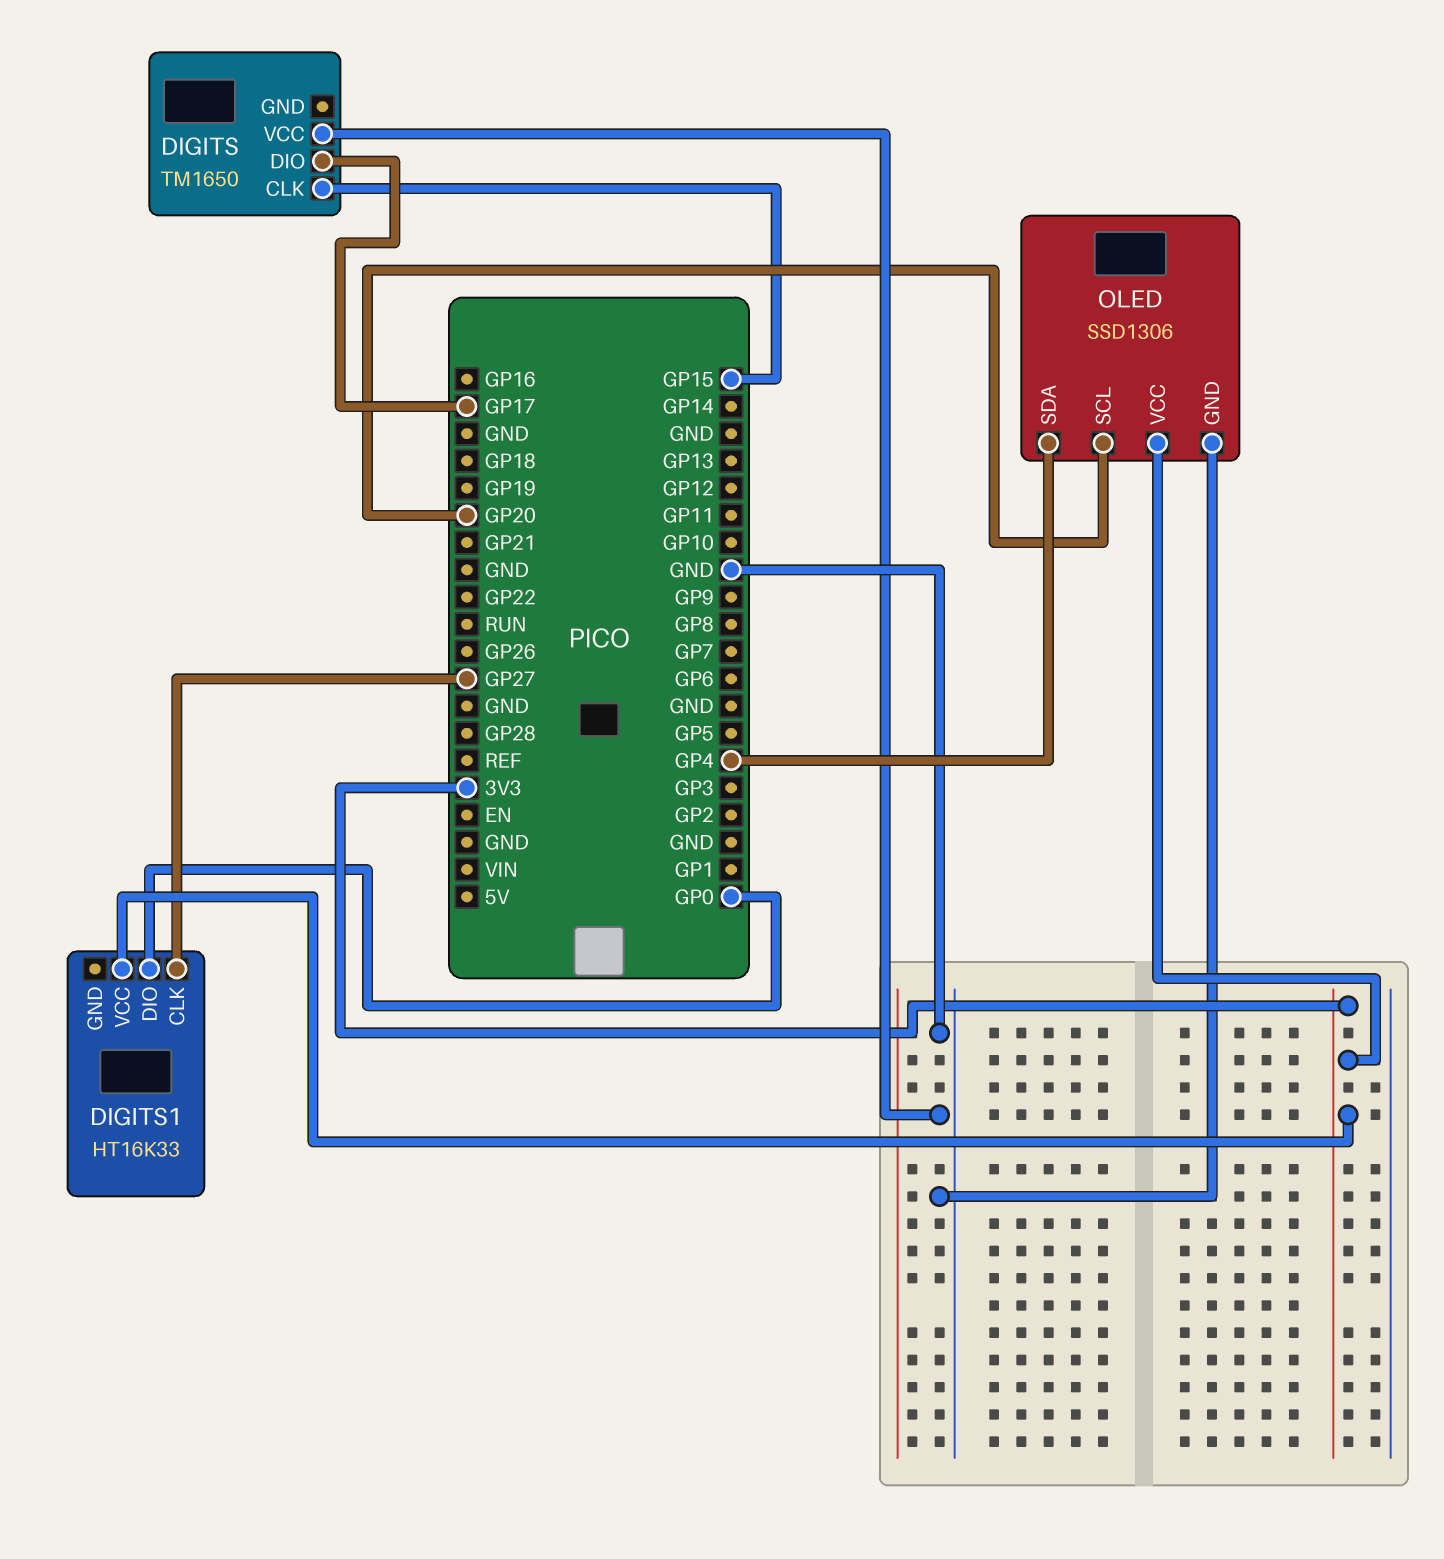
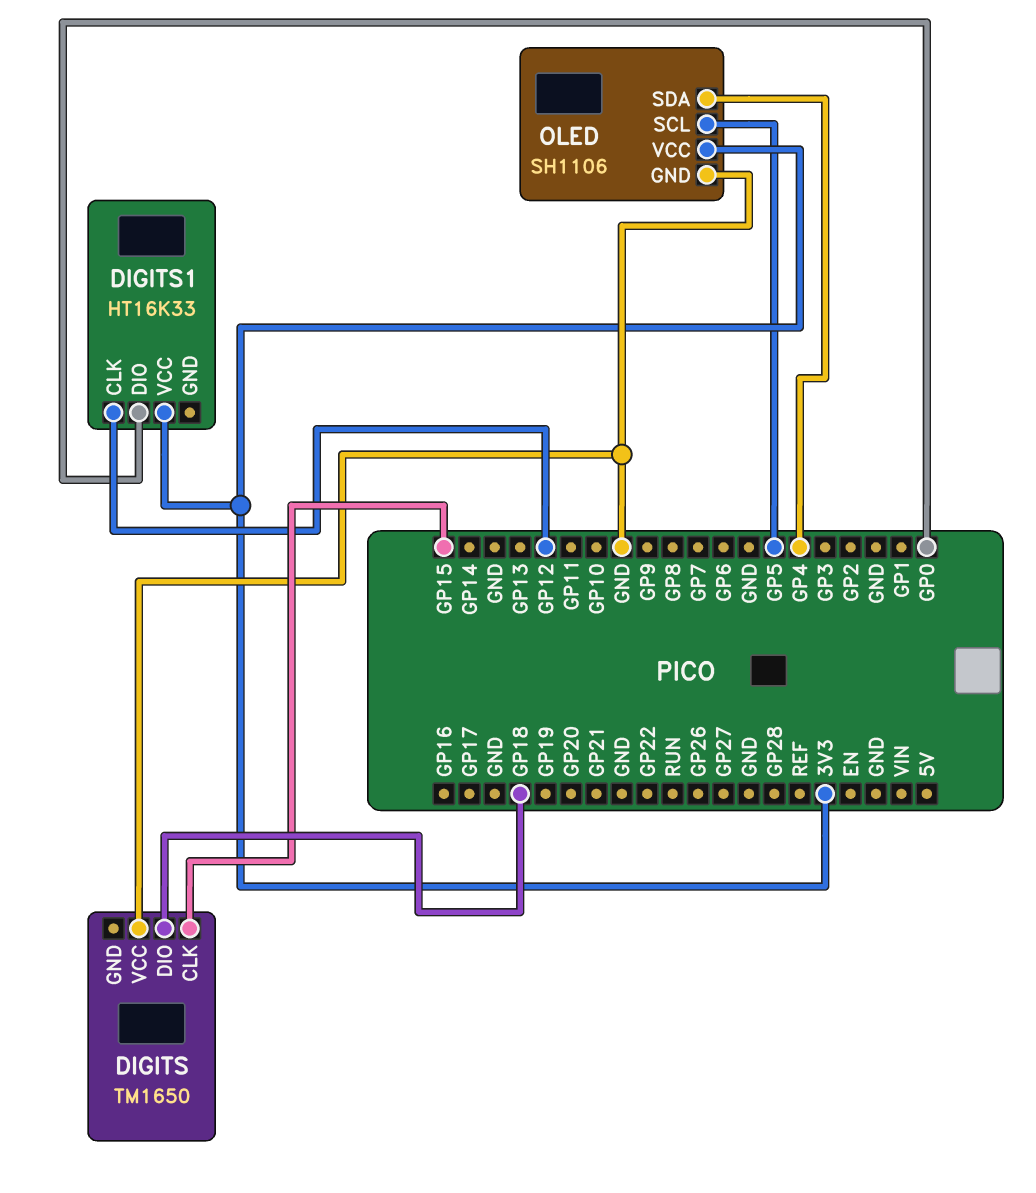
DIGITS pin DIO: GP17 -> GP18
DIGITS1 pin CLK: GP27 -> GP12
OLED: SSD1306 -> SH1106
OLED pin SCL: GP20 -> GP5

